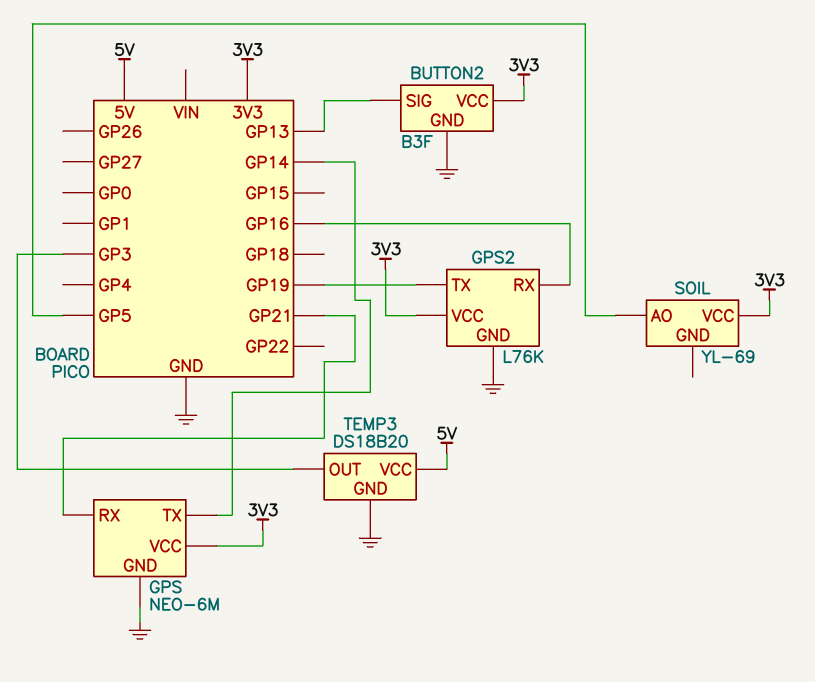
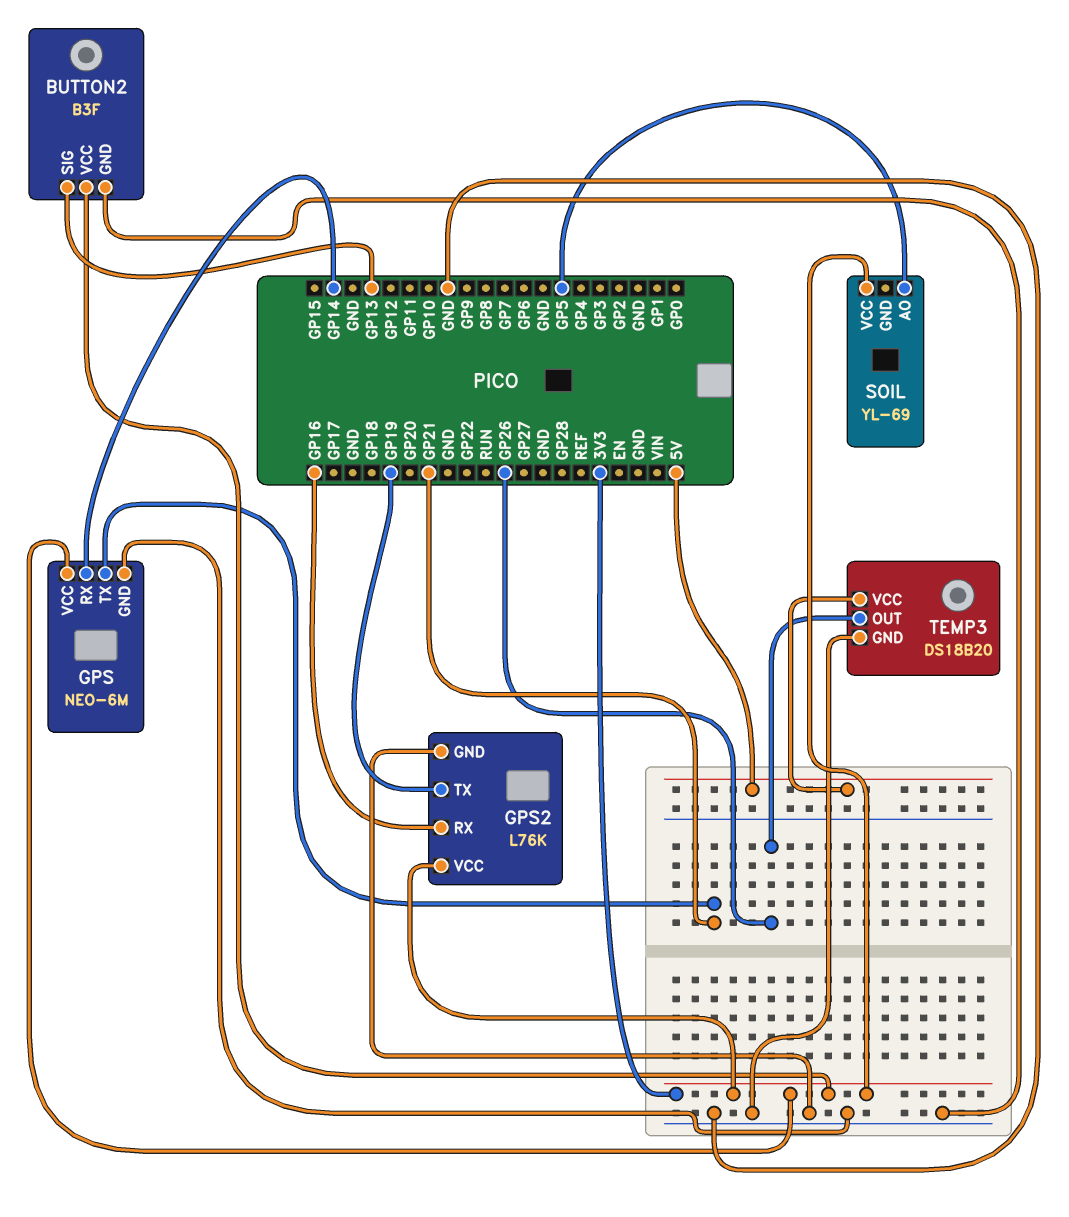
GPS pin RX: GP21 -> GP14
GPS pin TX: GP14 -> GP21
TEMP3 pin OUT: GP3 -> GP26

